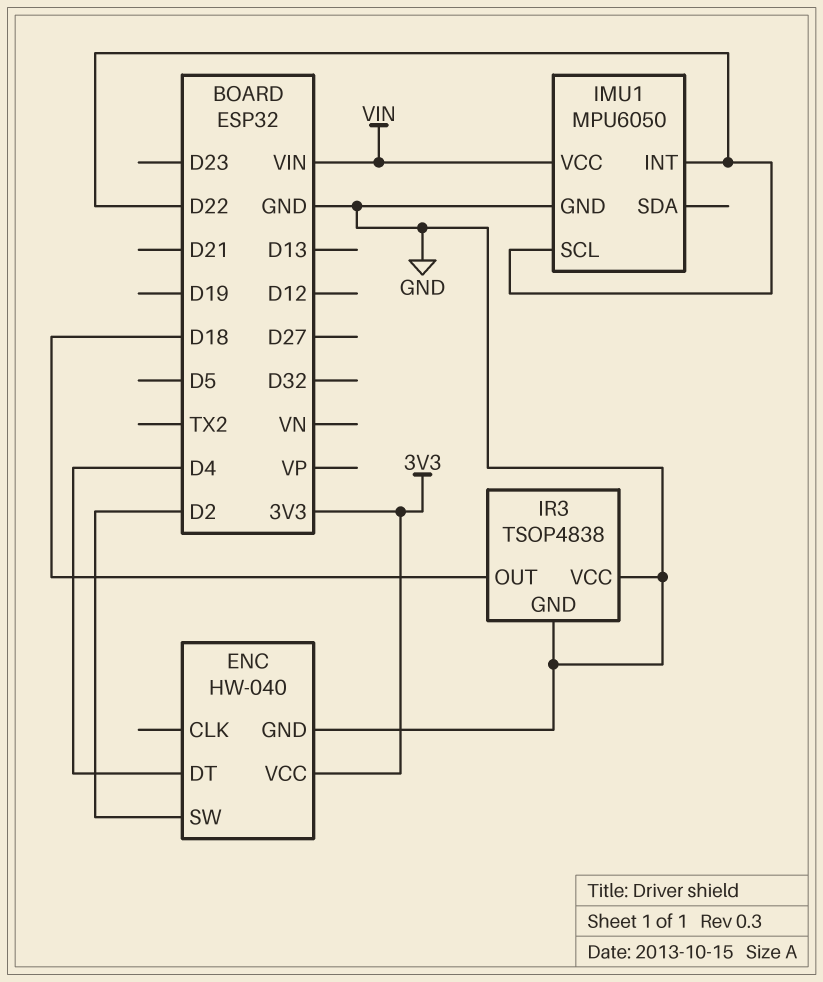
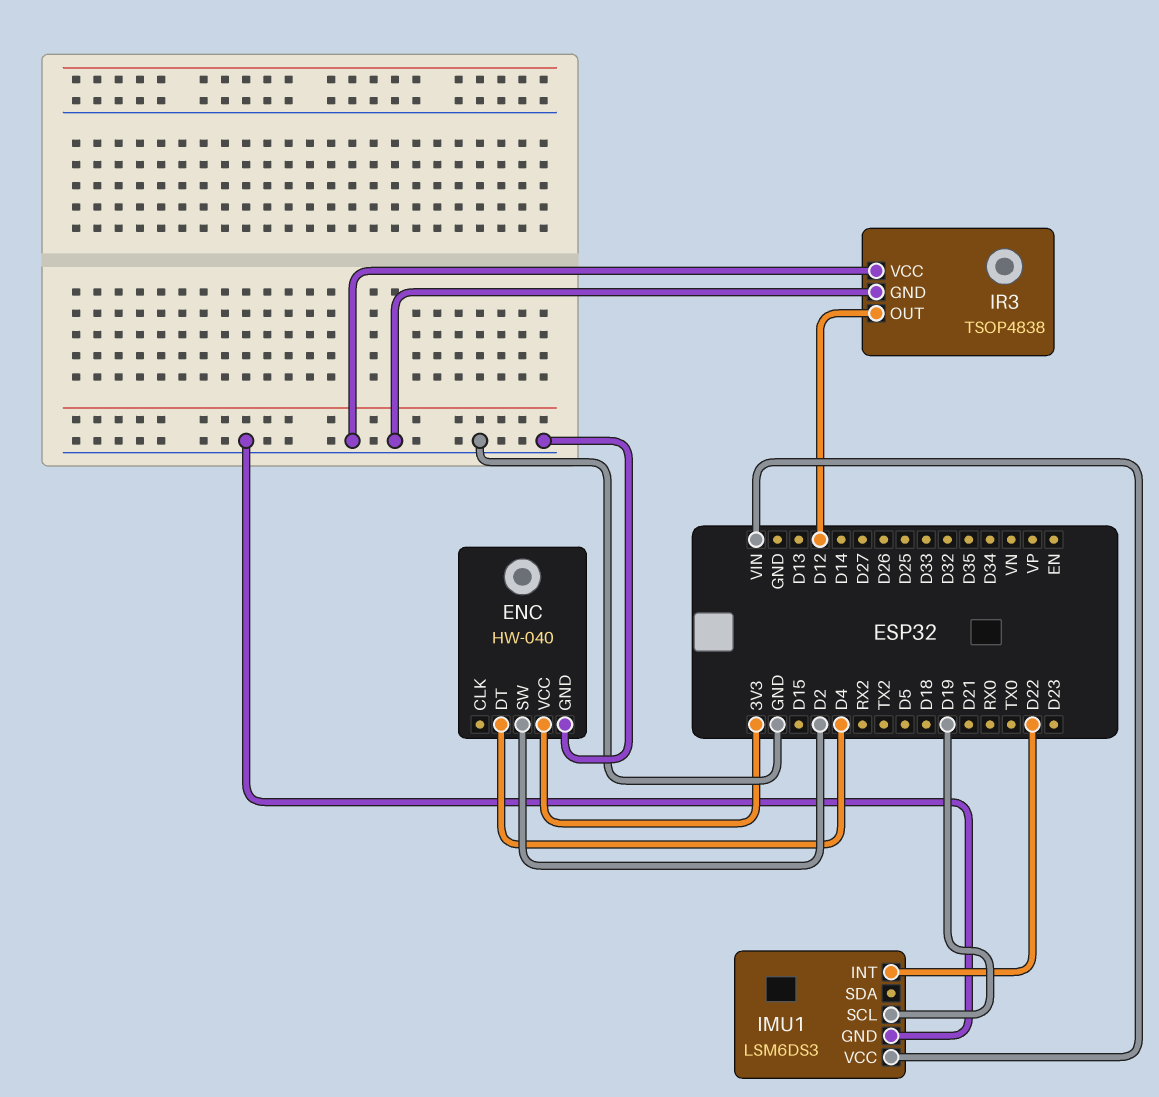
IMU1: MPU6050 -> LSM6DS3
IMU1 pin SCL: D22 -> D19
IR3 pin OUT: D18 -> D12

